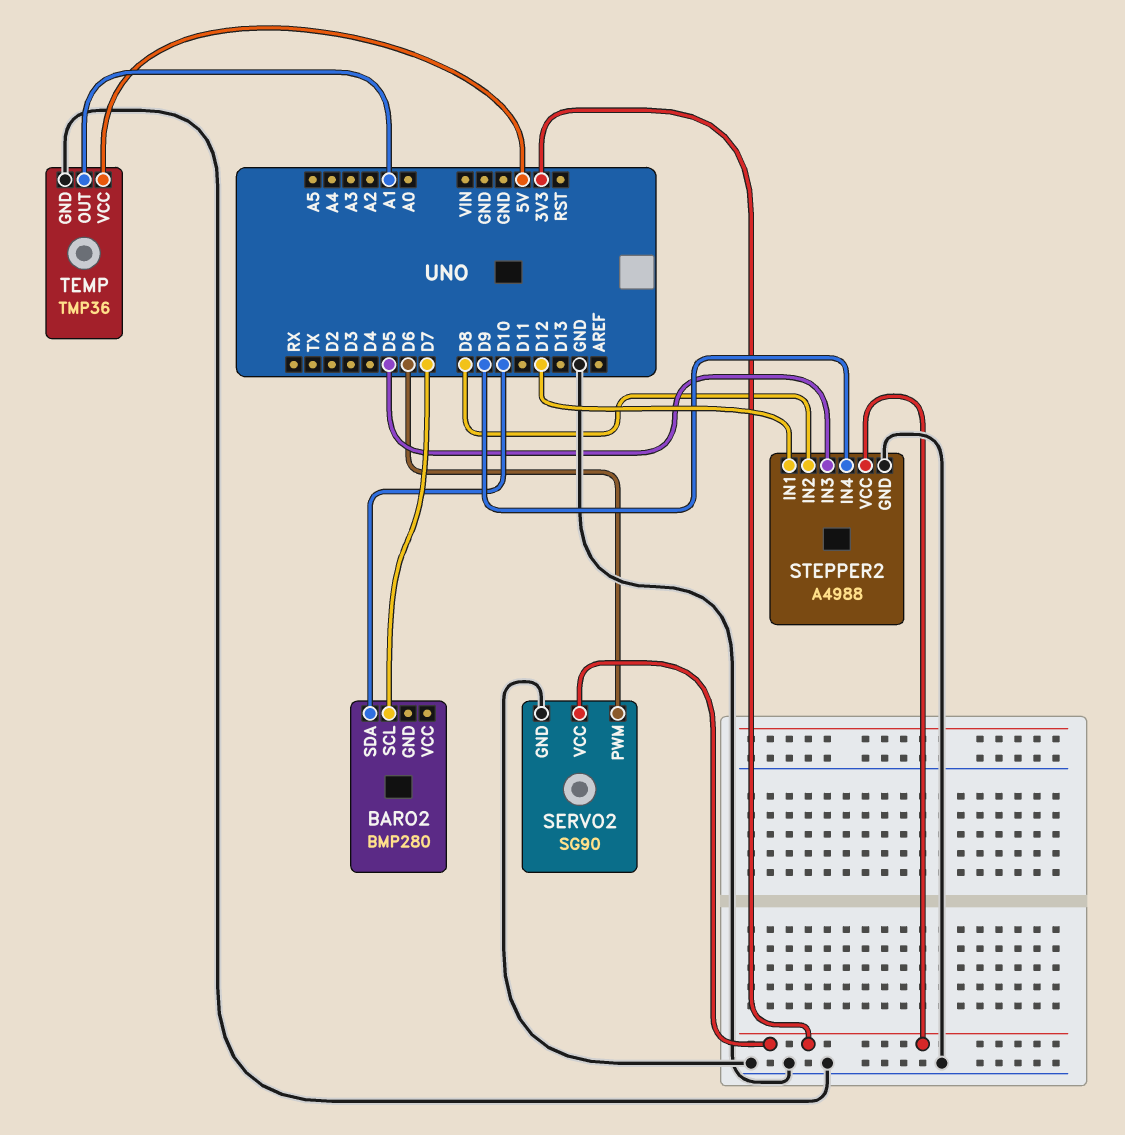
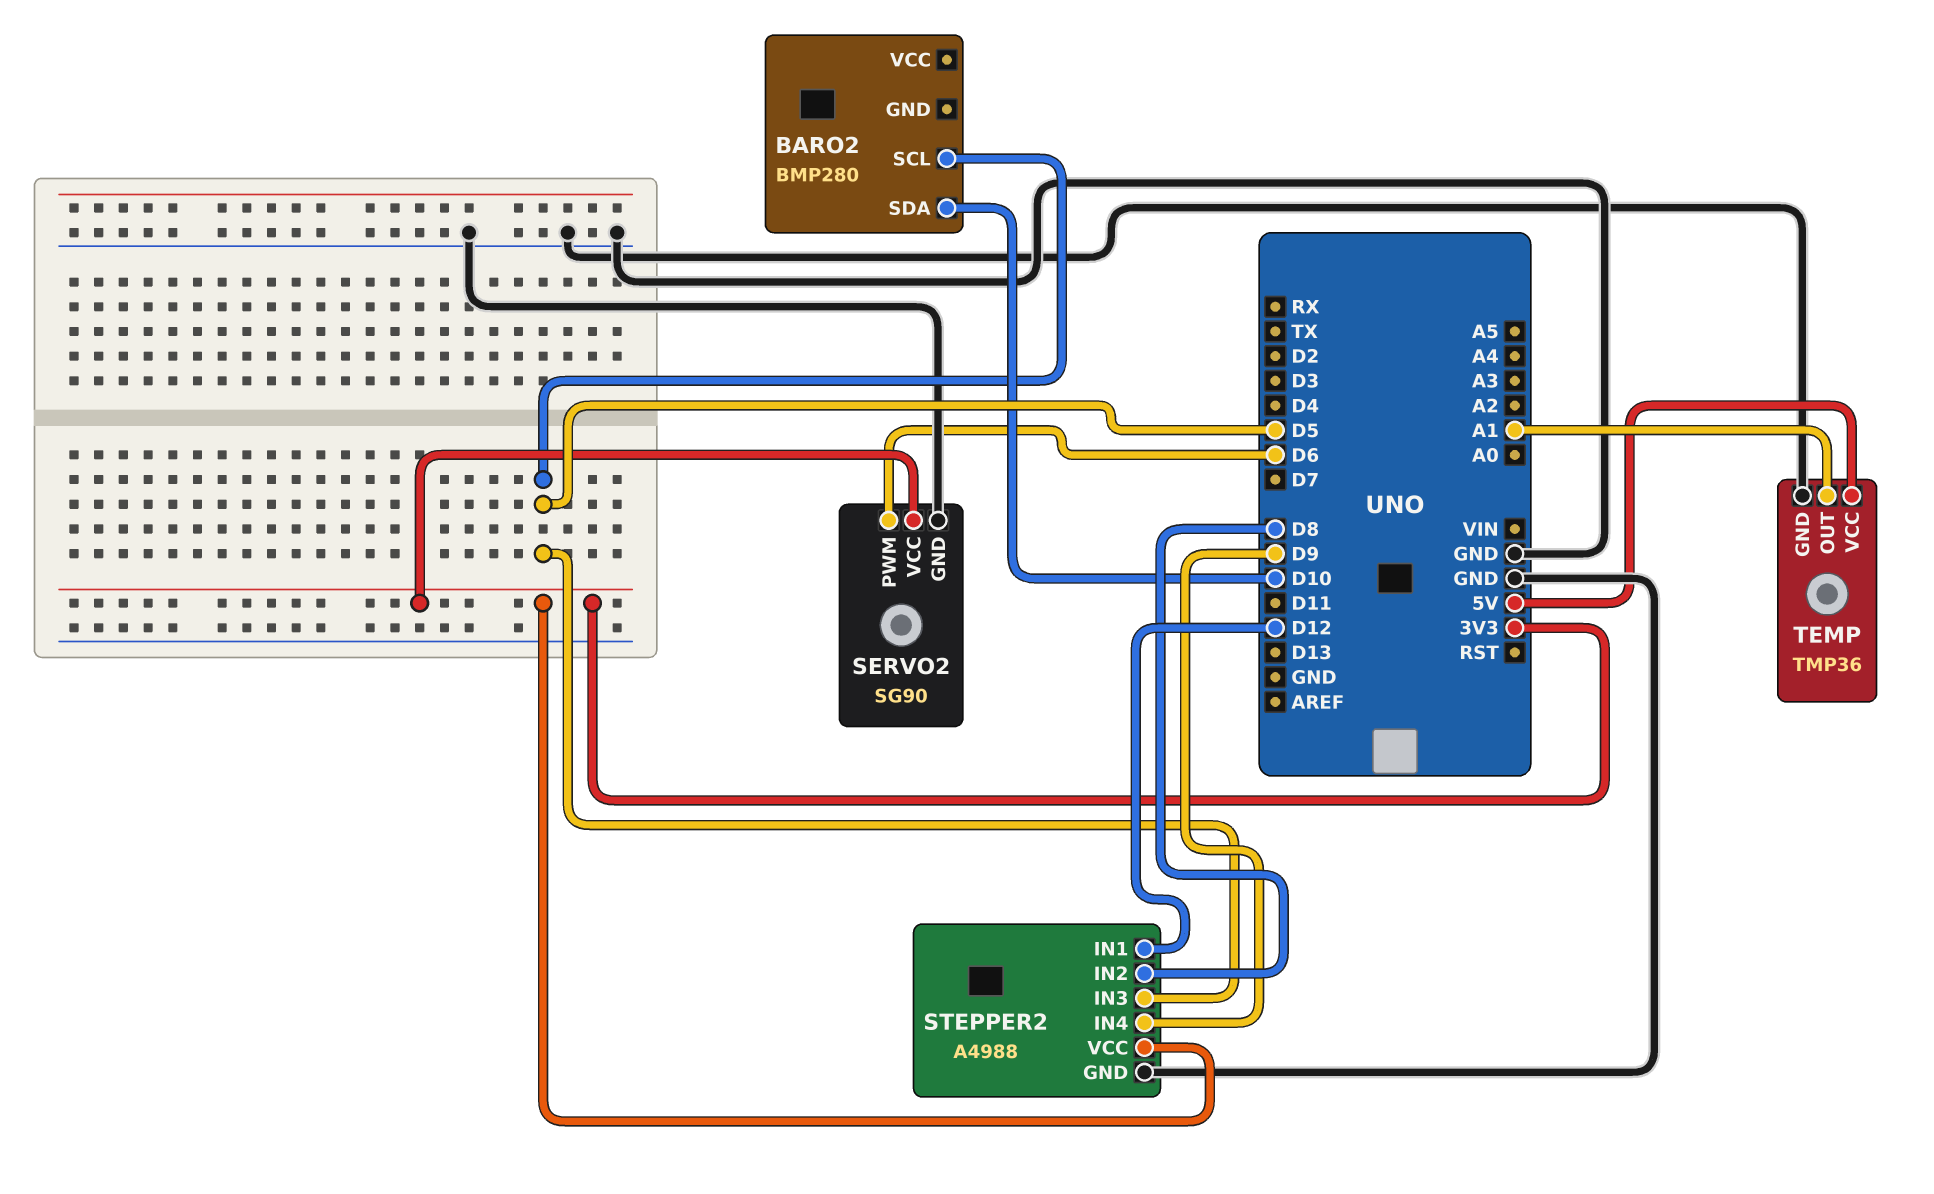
BARO2 pin SCL: D7 -> D5

